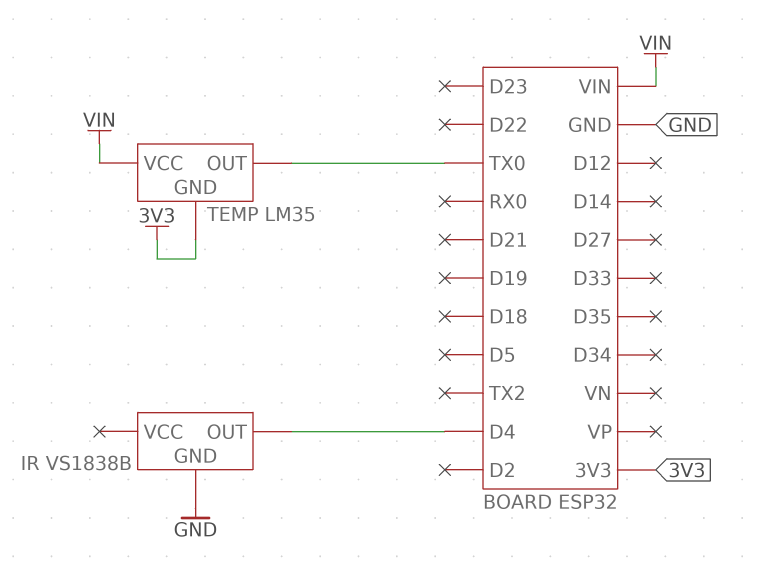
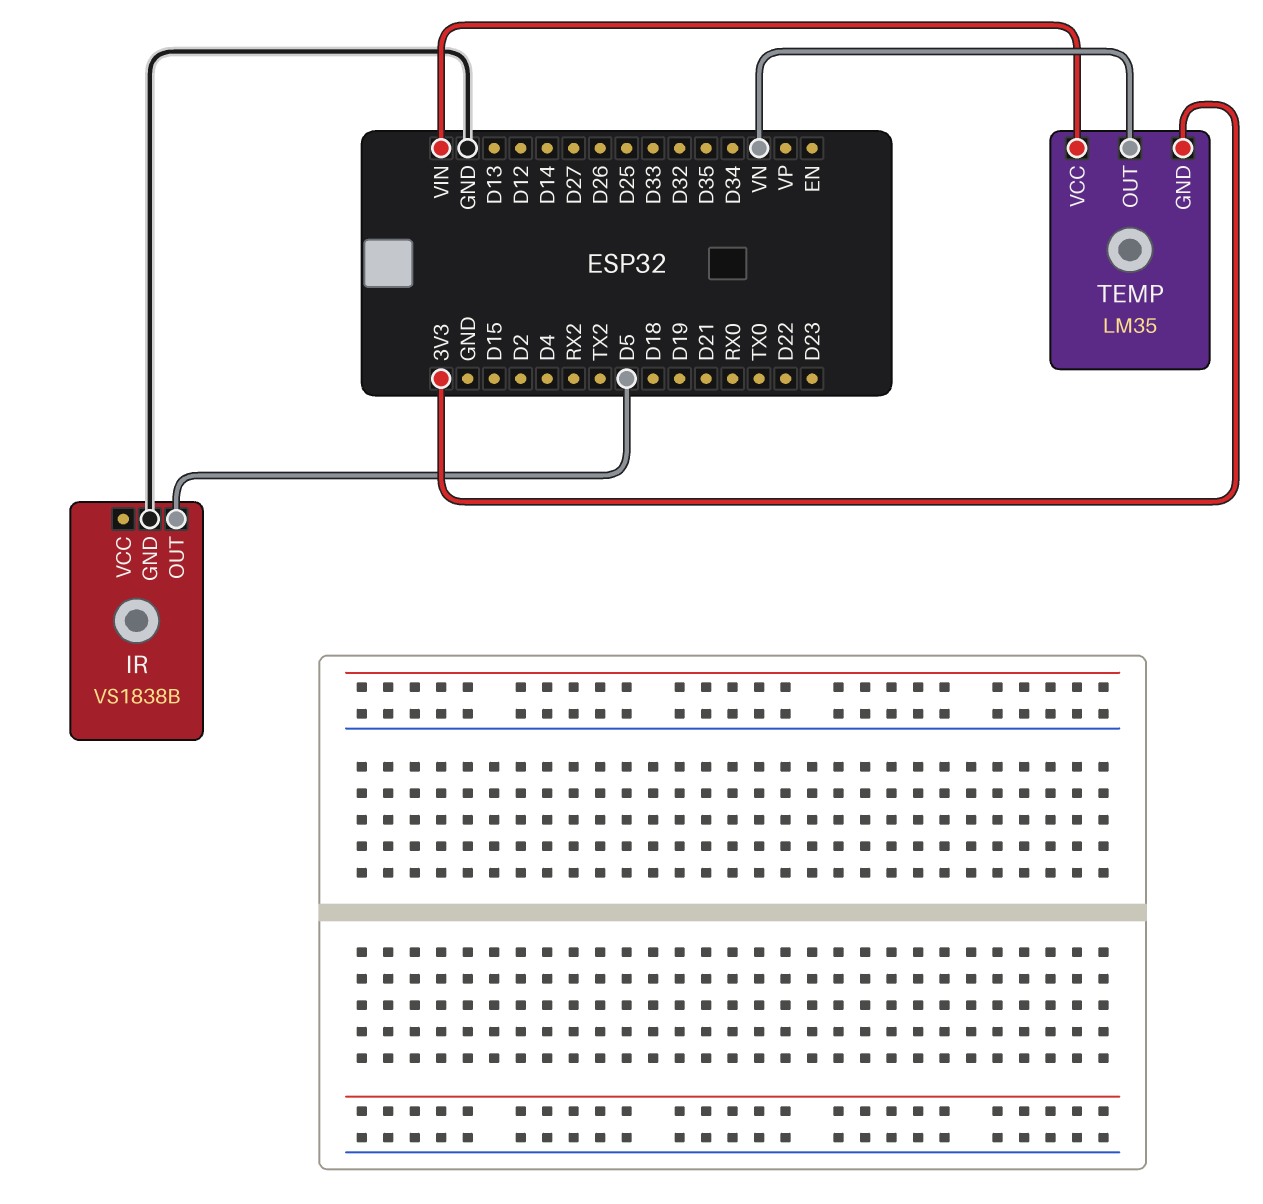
IR pin OUT: D4 -> D5
TEMP pin OUT: TX0 -> VN

